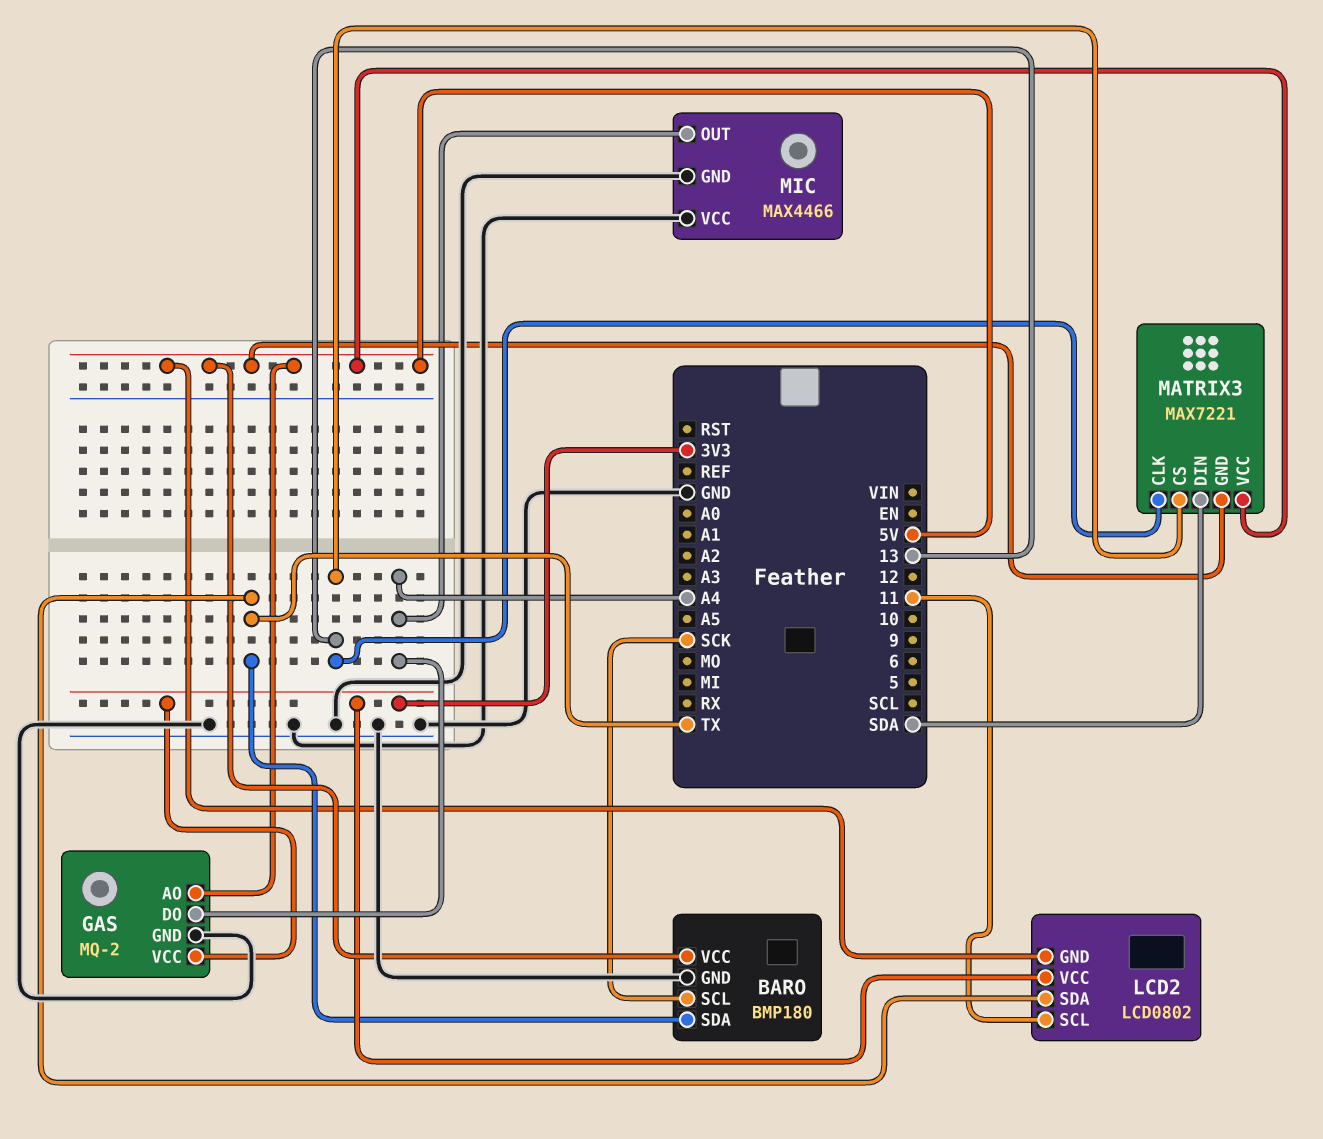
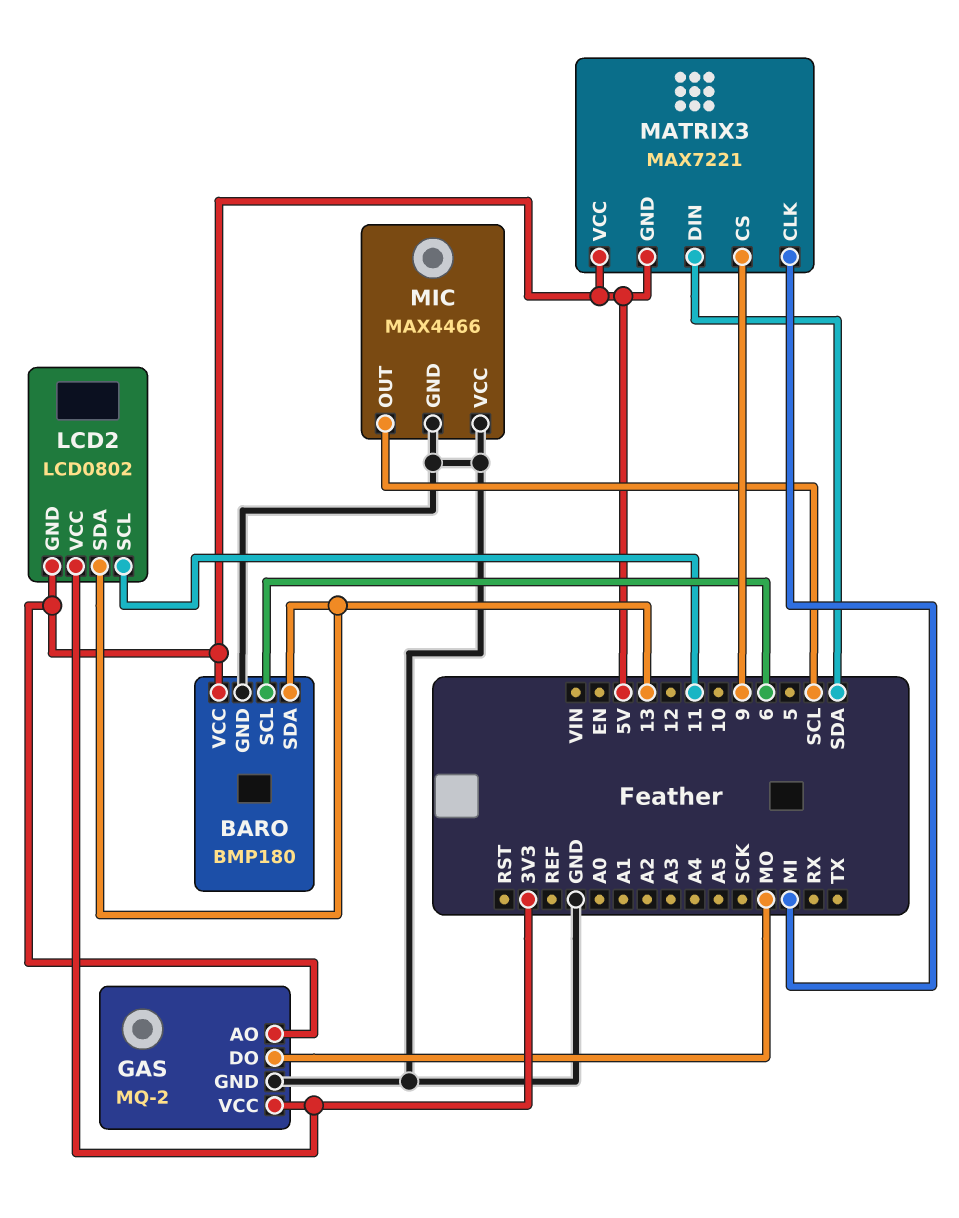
BARO pin SCL: SCK -> 6
BARO pin SDA: TX -> 13
GAS pin DO: A4 -> MO
LCD2 pin SDA: TX -> 13
MATRIX3 pin CLK: 13 -> MI
MATRIX3 pin CS: 13 -> 9
MIC pin OUT: A4 -> SCL

